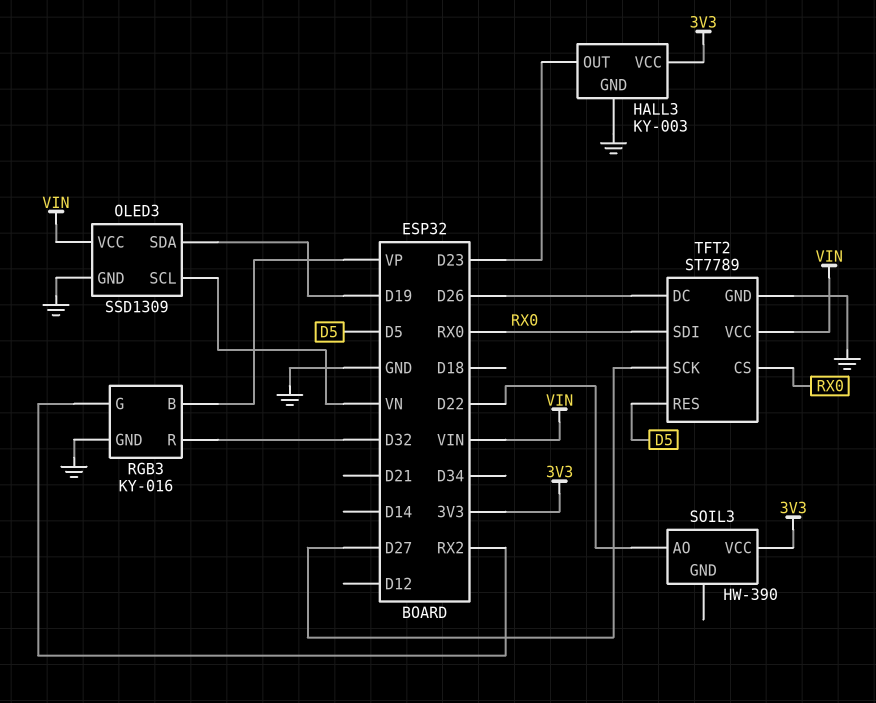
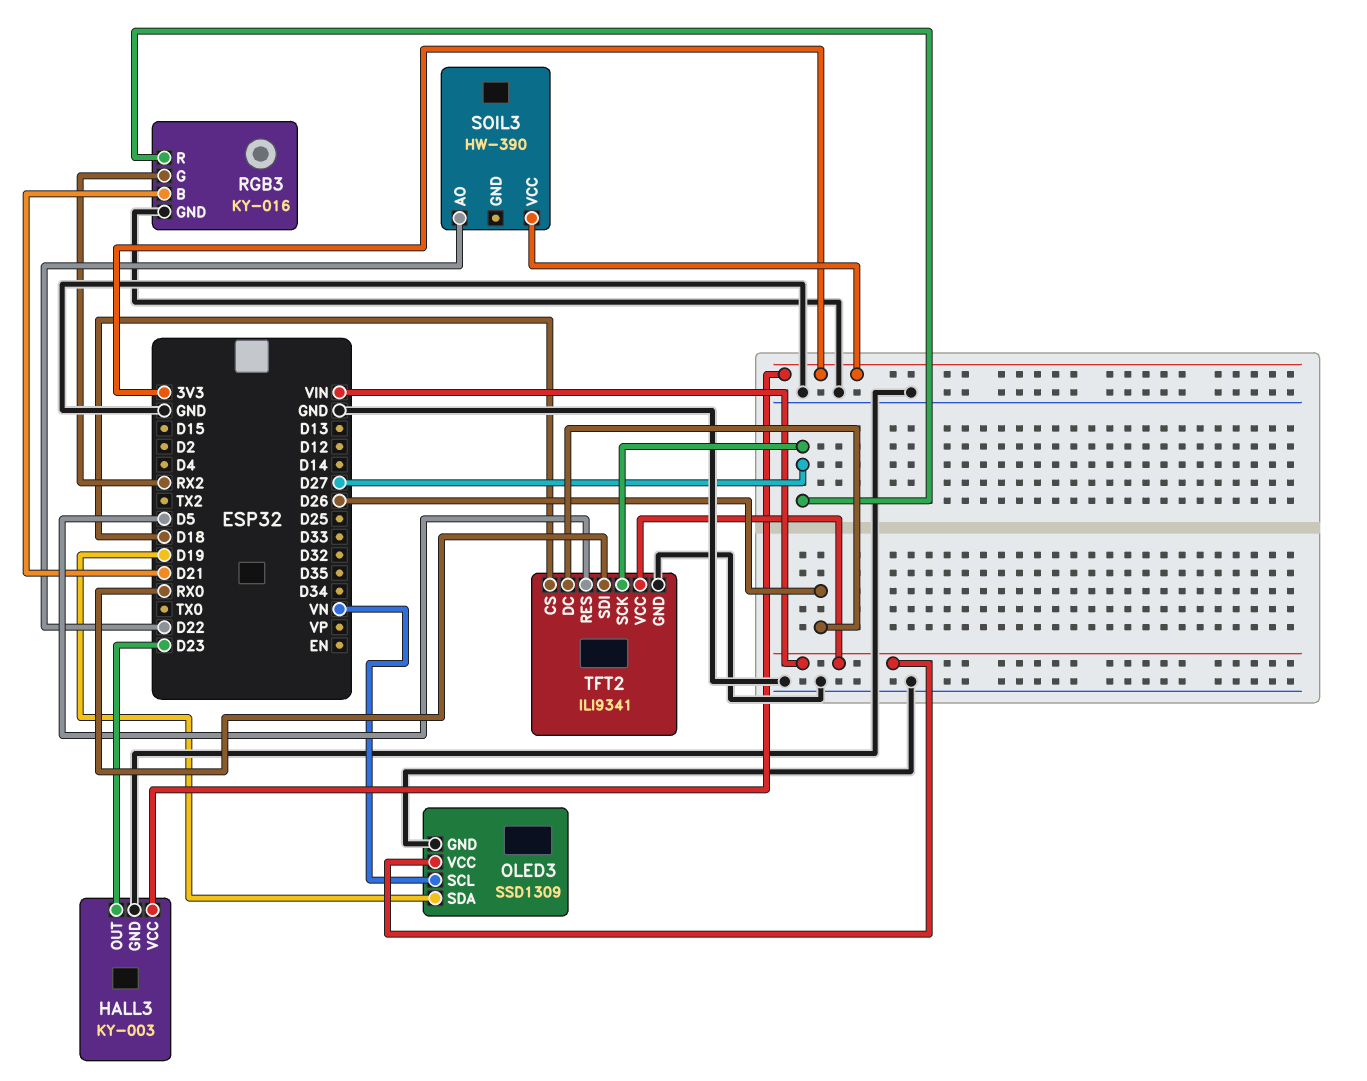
RGB3 pin B: VP -> D21
RGB3 pin R: D32 -> D27
TFT2: ST7789 -> ILI9341
TFT2 pin CS: RX0 -> D18

